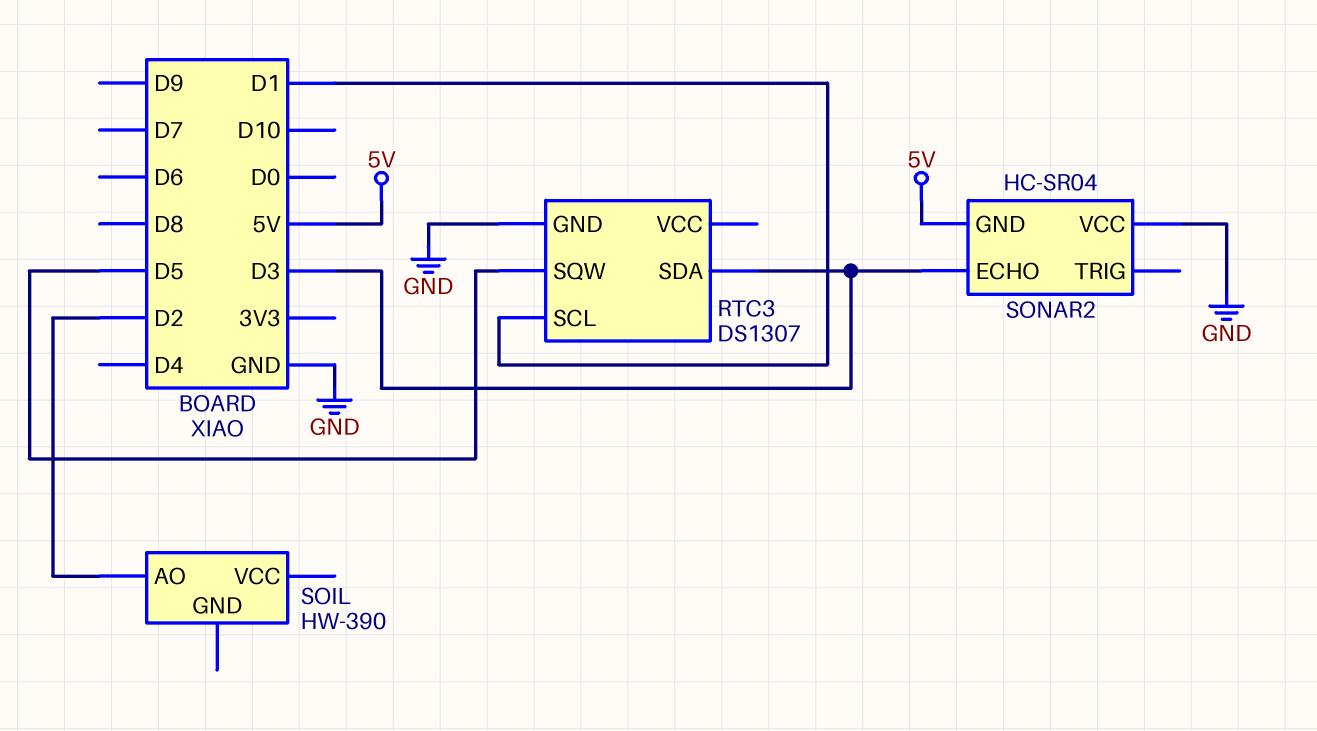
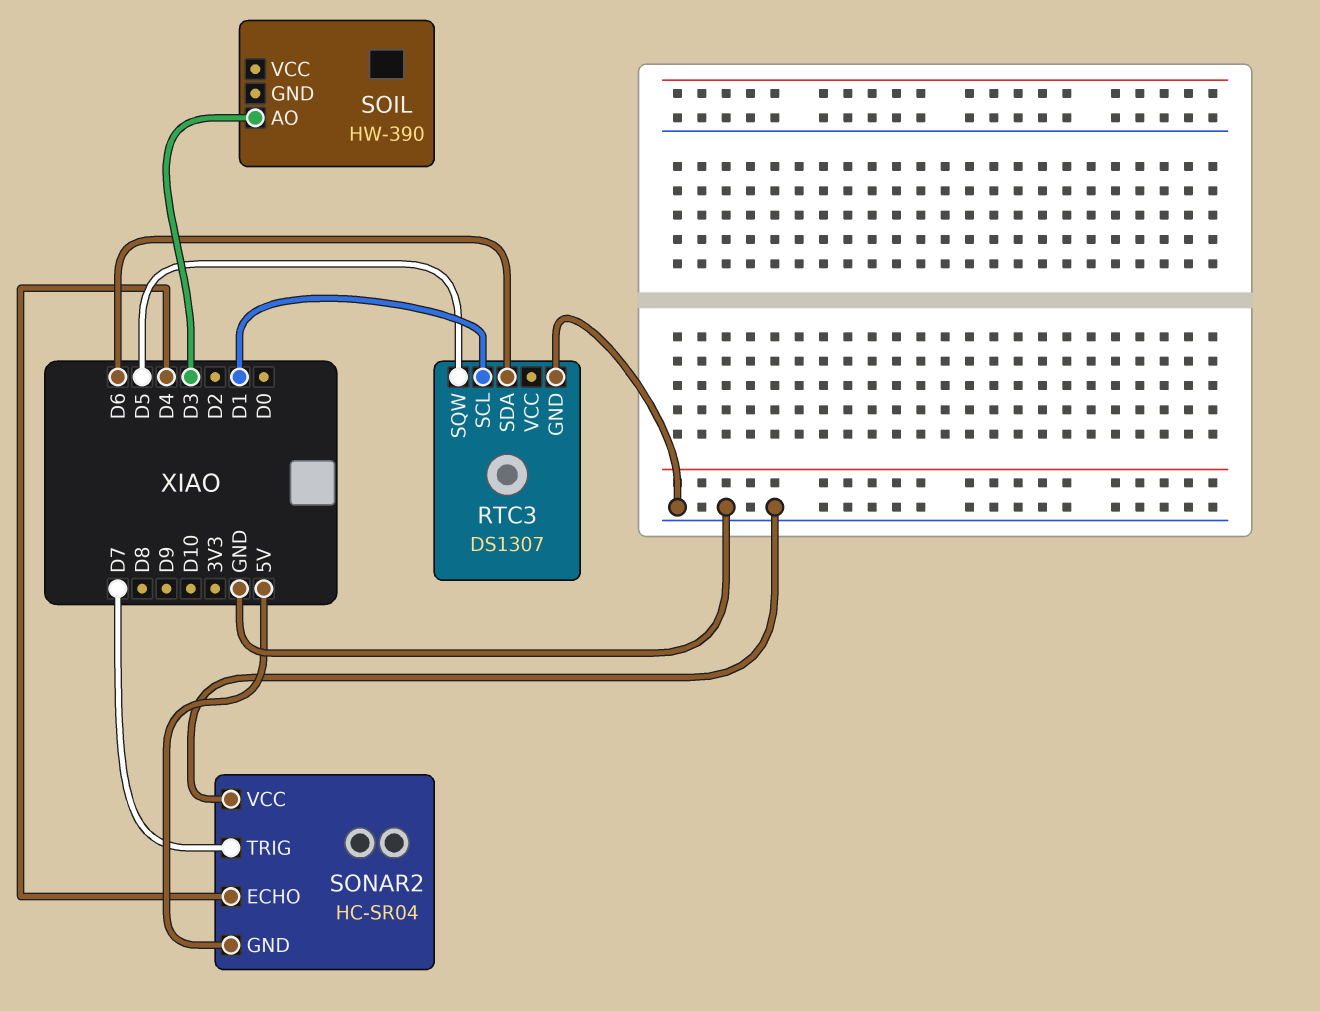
RTC3 pin SDA: D3 -> D6
SOIL pin AO: D2 -> D3
SONAR2 pin ECHO: D3 -> D4
SONAR2 pin TRIG: none -> D7

